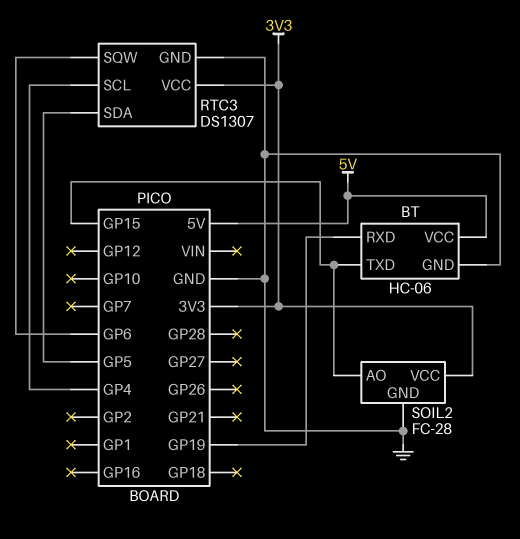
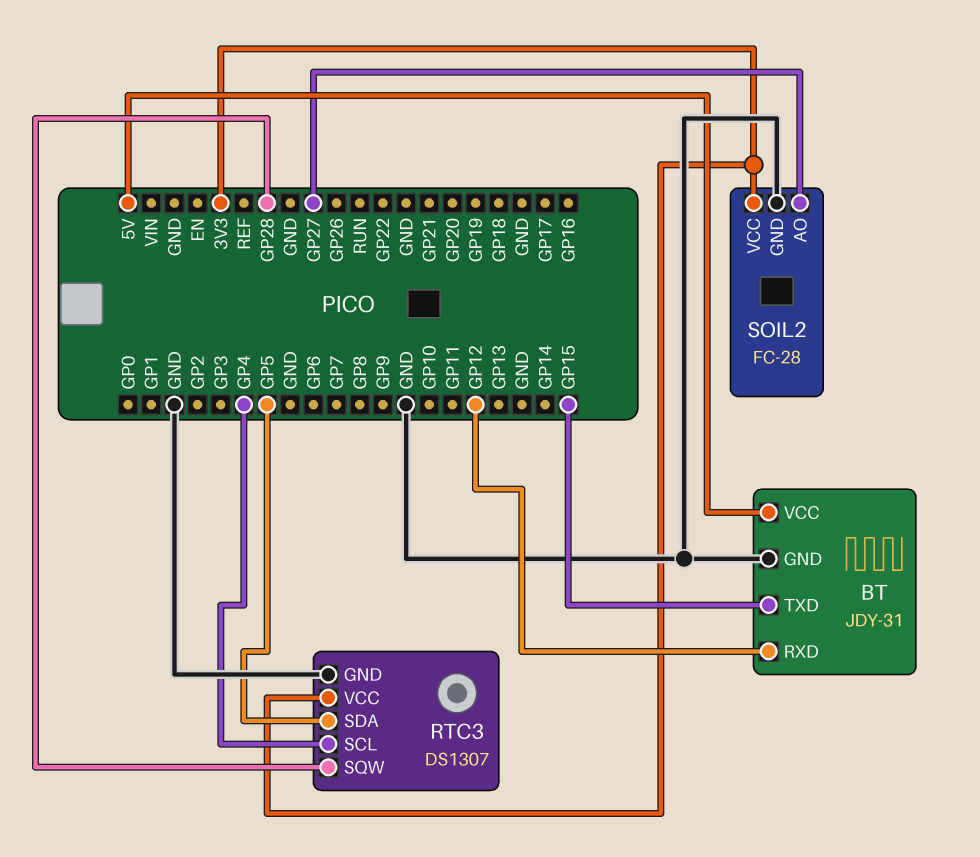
BT: HC-06 -> JDY-31
BT pin RXD: GP19 -> GP12
RTC3 pin SQW: GP6 -> GP28
SOIL2 pin AO: GP15 -> GP27

